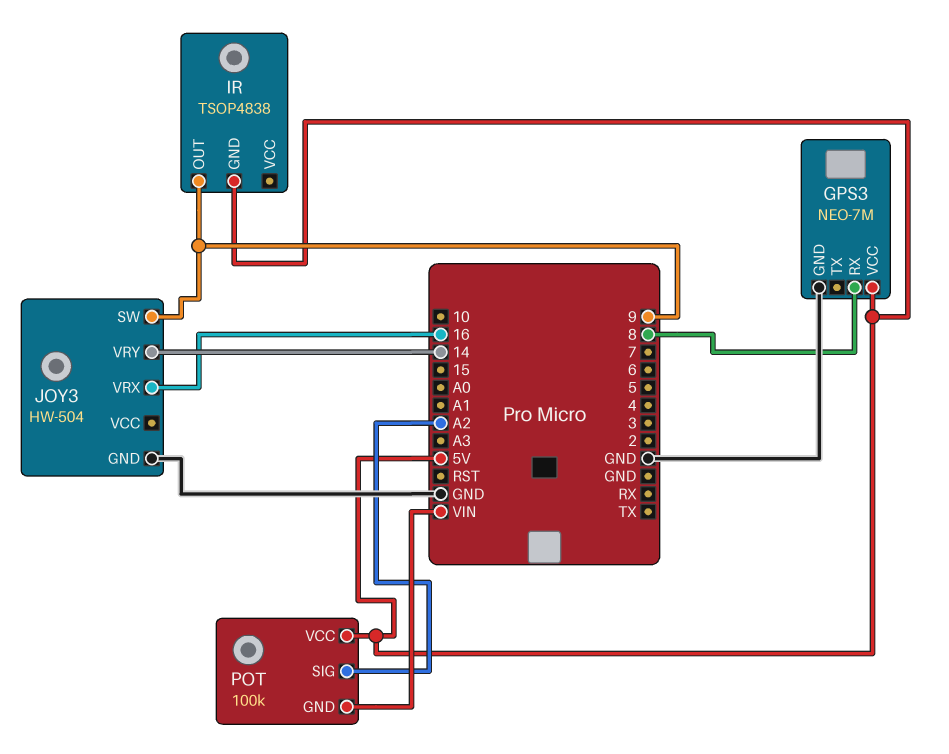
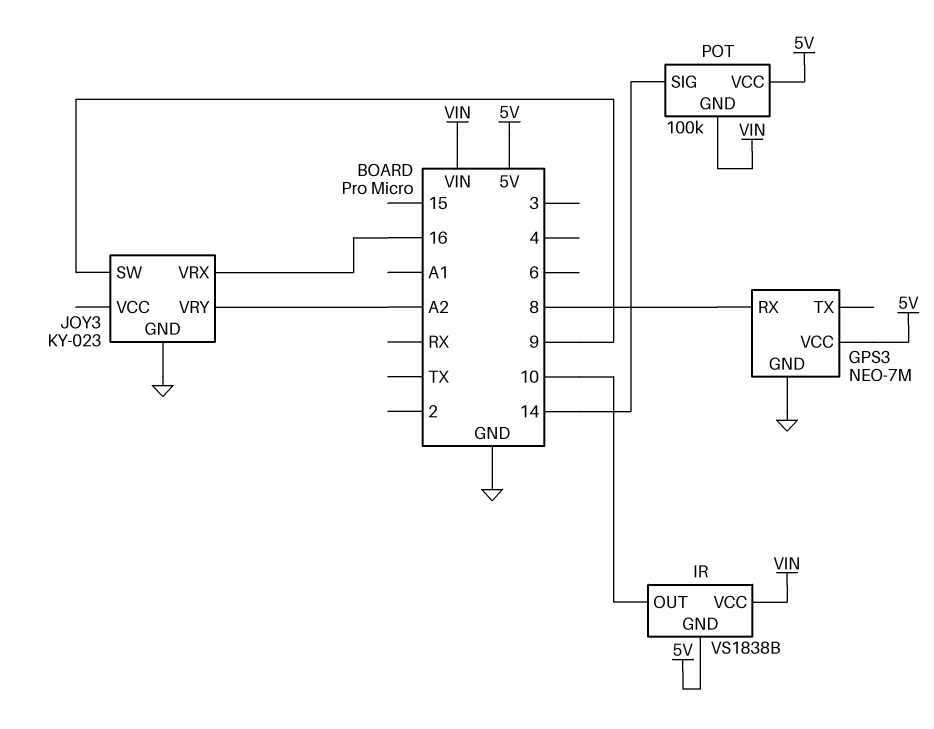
IR: TSOP4838 -> VS1838B
IR pin OUT: 9 -> 10
IR pin VCC: none -> VIN
JOY3: HW-504 -> KY-023
JOY3 pin VRY: 14 -> A2
POT pin SIG: A2 -> 14

